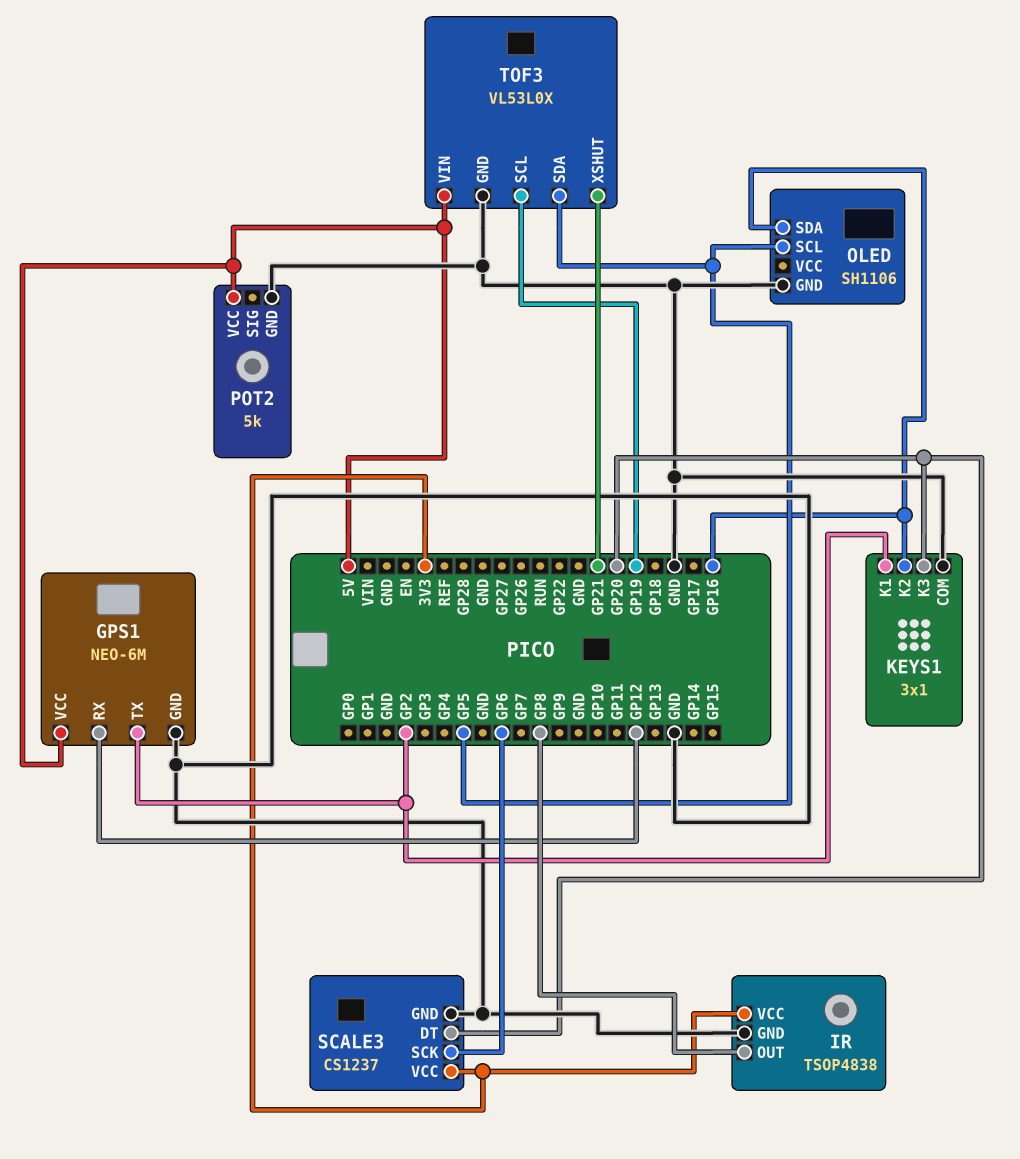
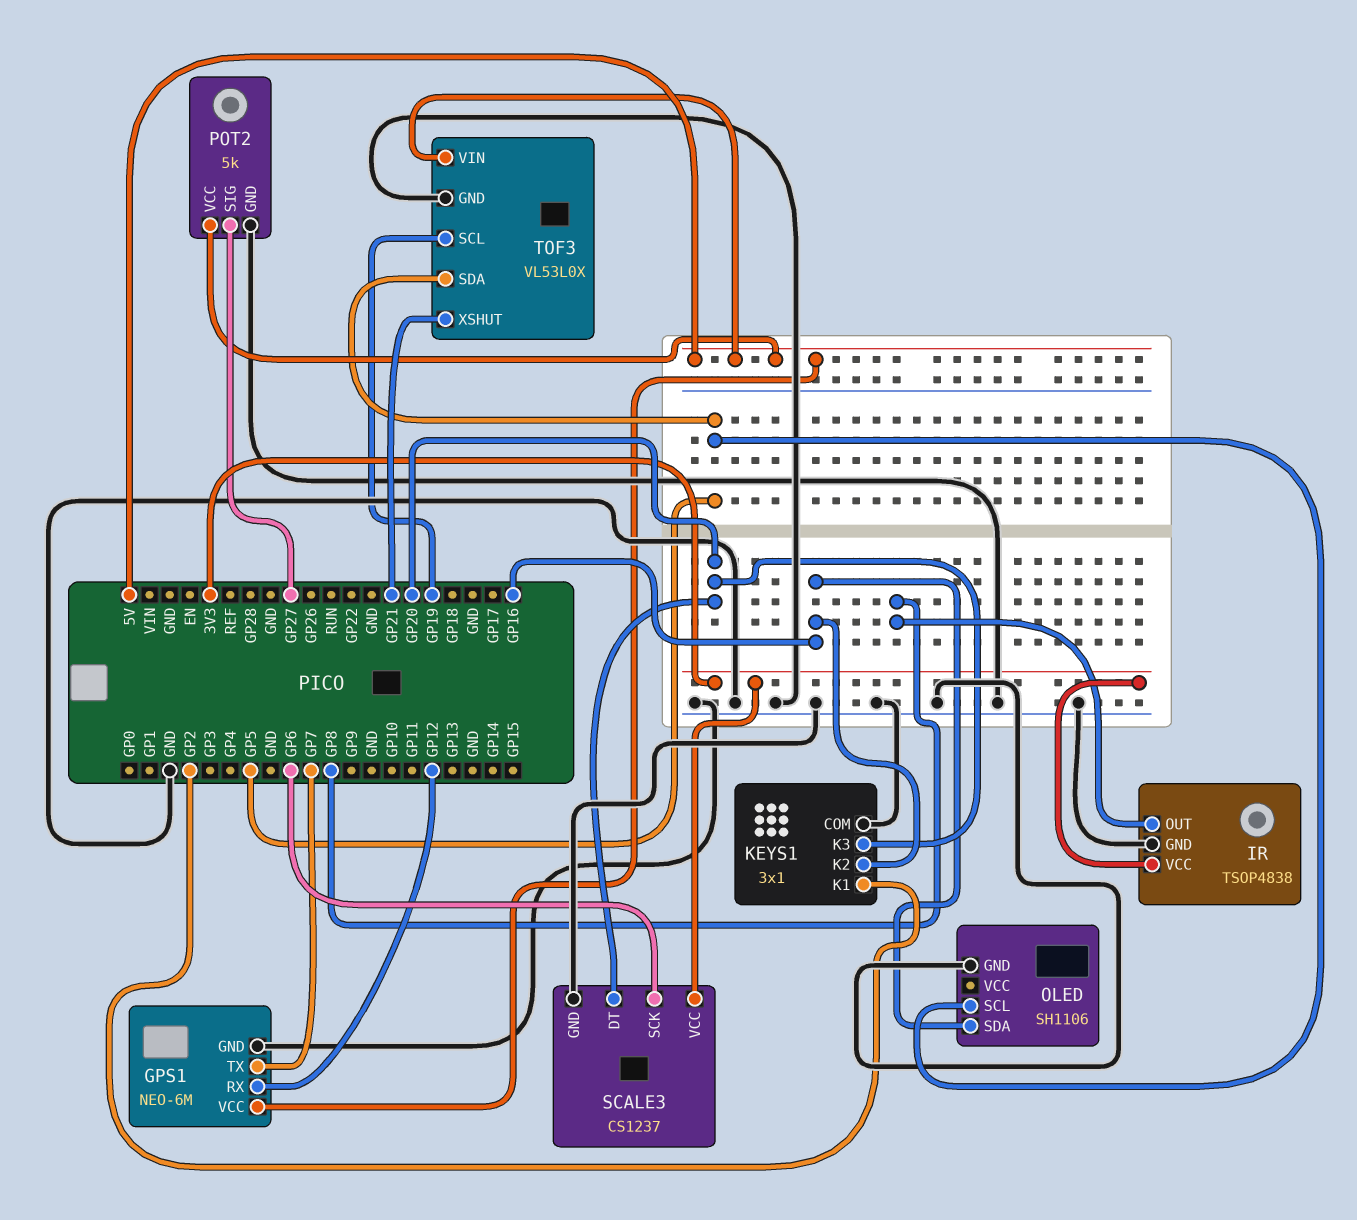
GPS1 pin TX: GP2 -> GP7
POT2 pin SIG: none -> GP27

